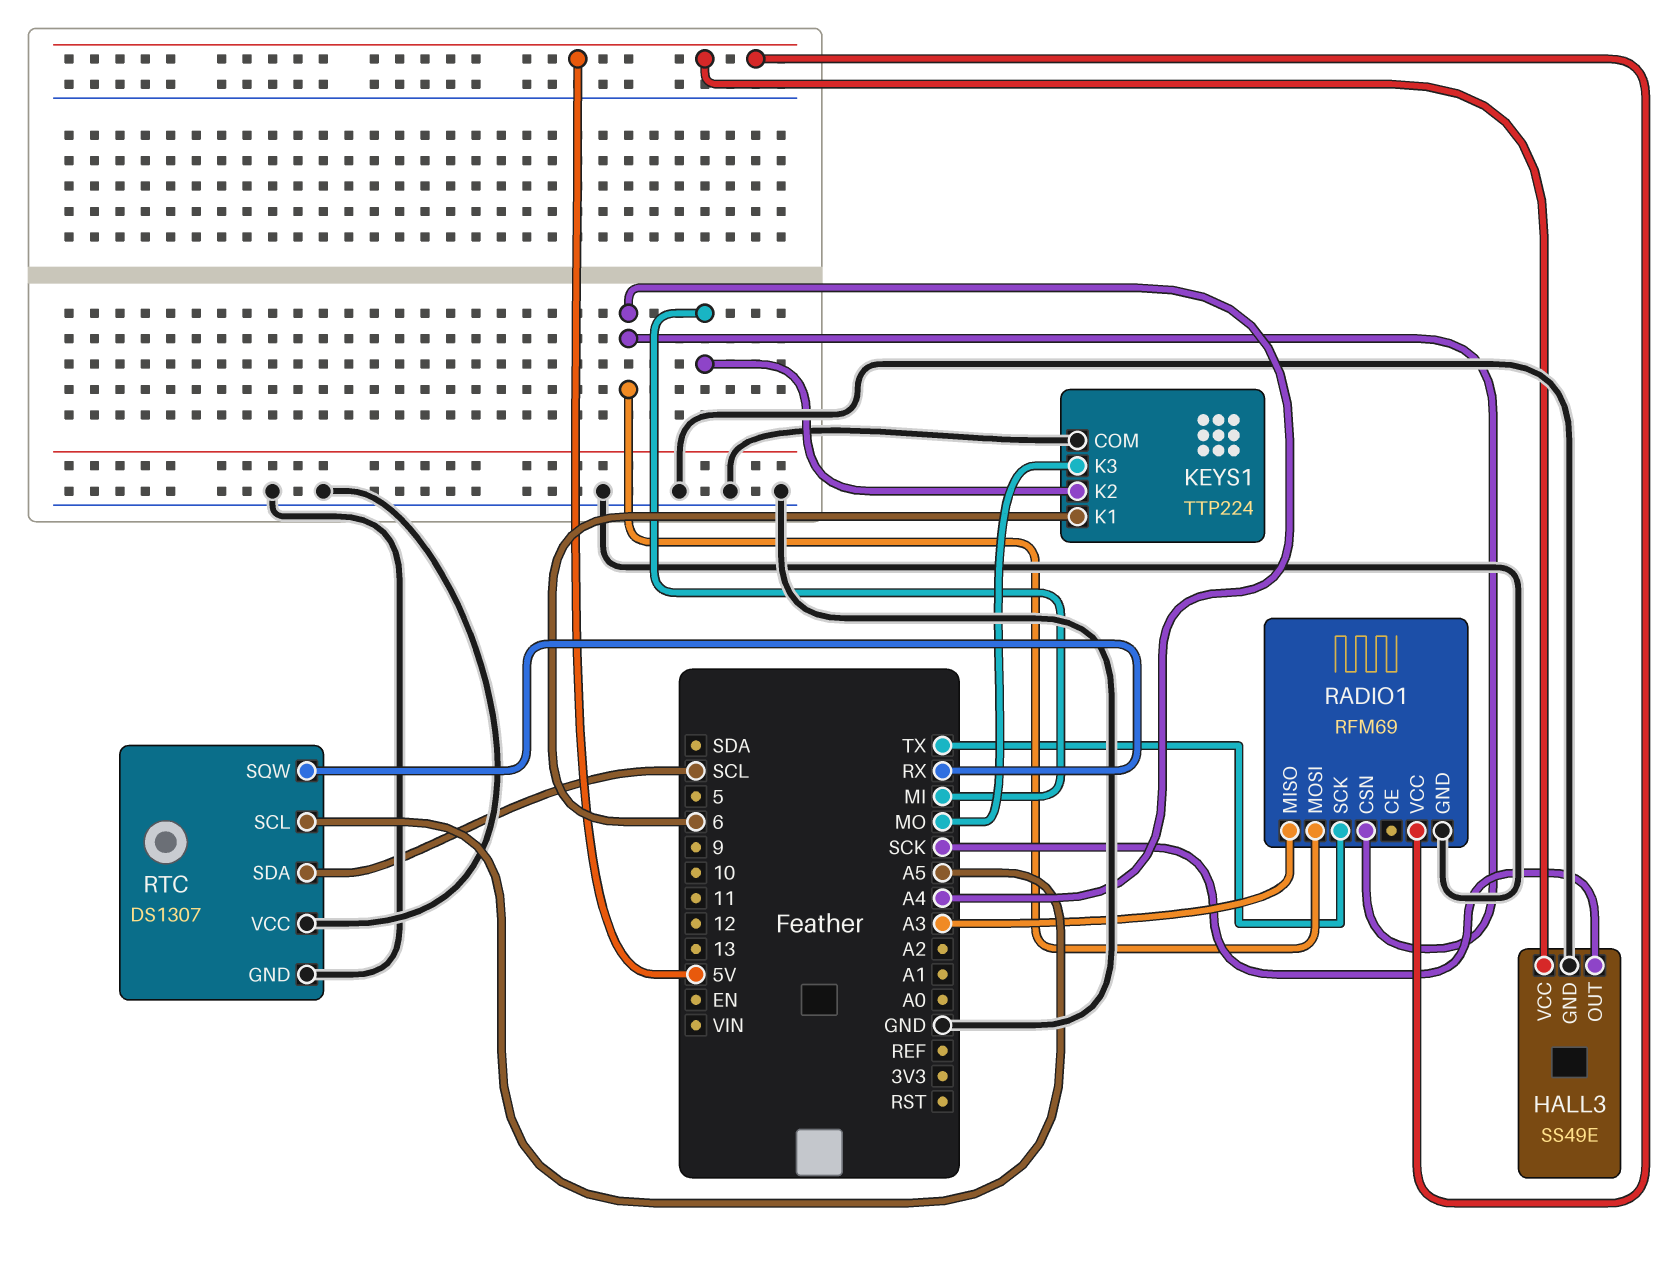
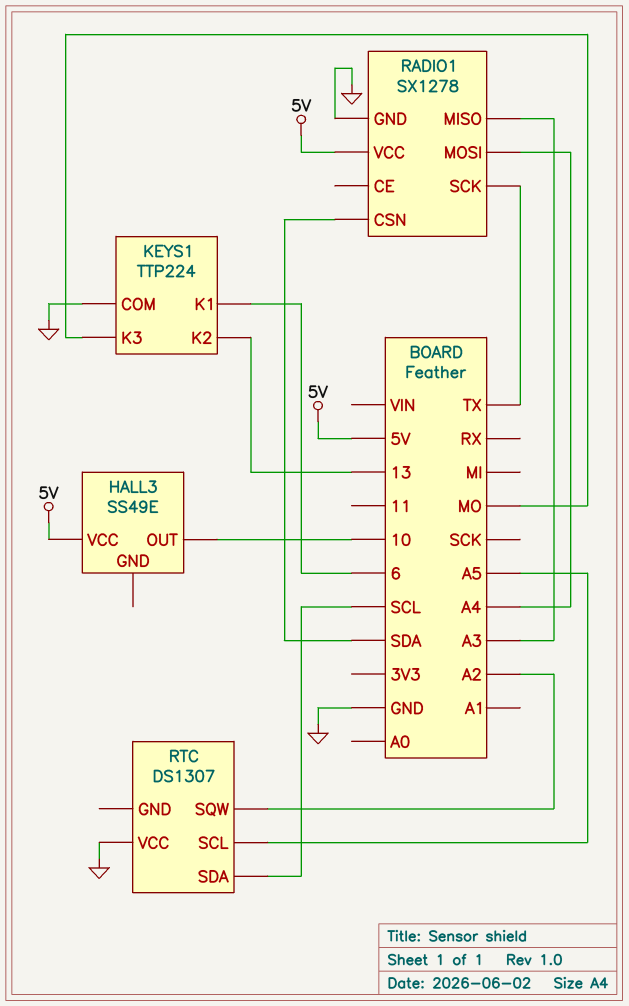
HALL3 pin GND: GND -> none
HALL3 pin OUT: SCK -> 10
KEYS1 pin K2: MI -> 13
RADIO1: RFM69 -> SX1278
RADIO1 pin CSN: A4 -> SDA
RTC pin GND: GND -> none
RTC pin SQW: RX -> A2

